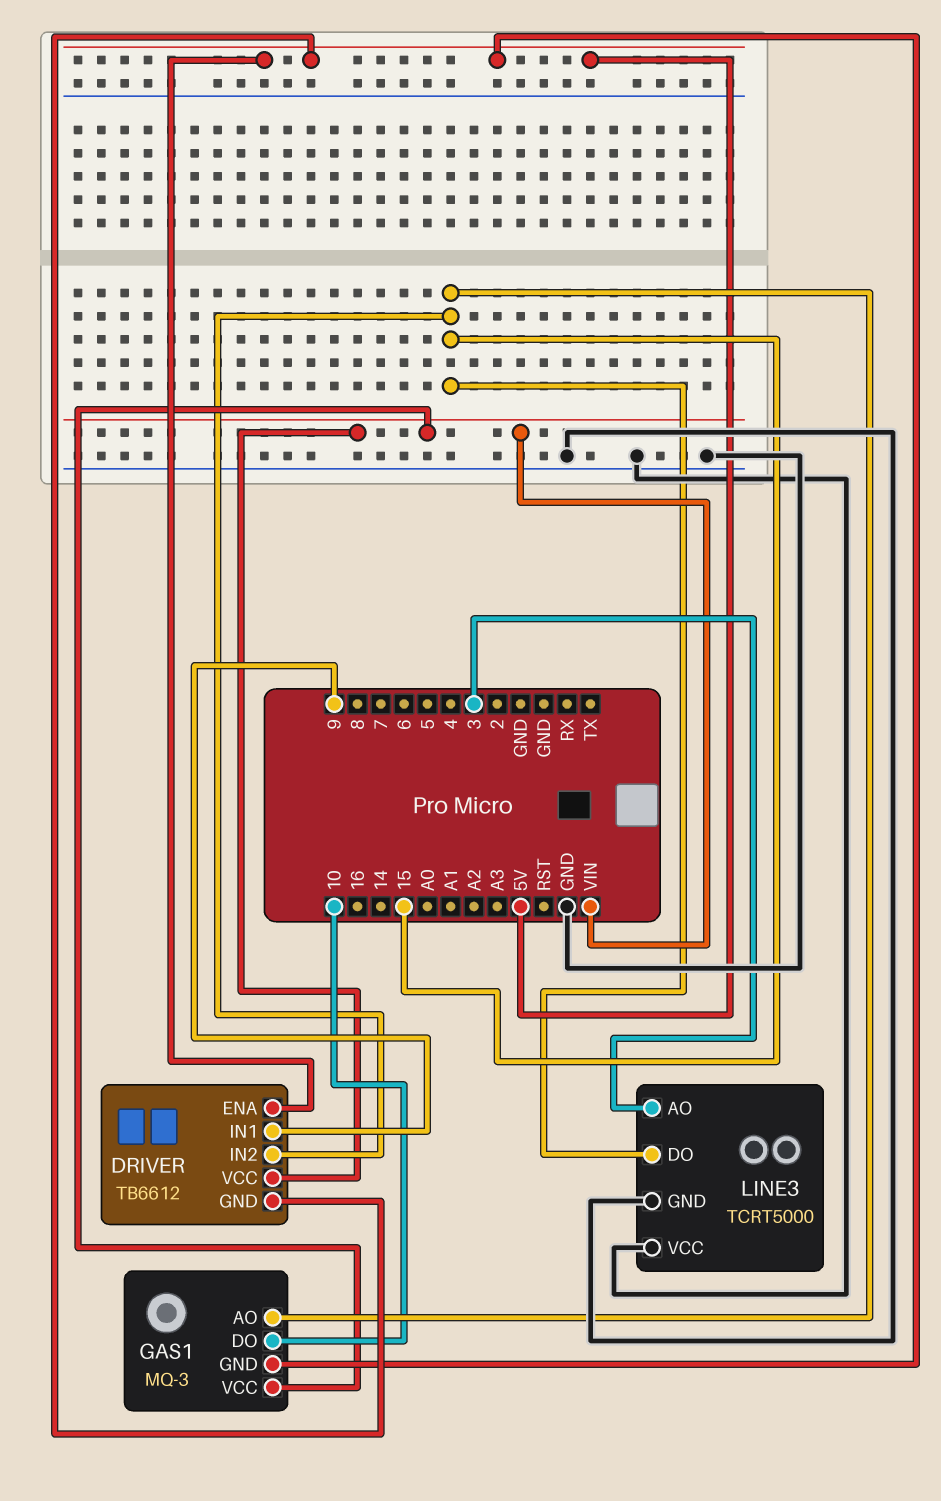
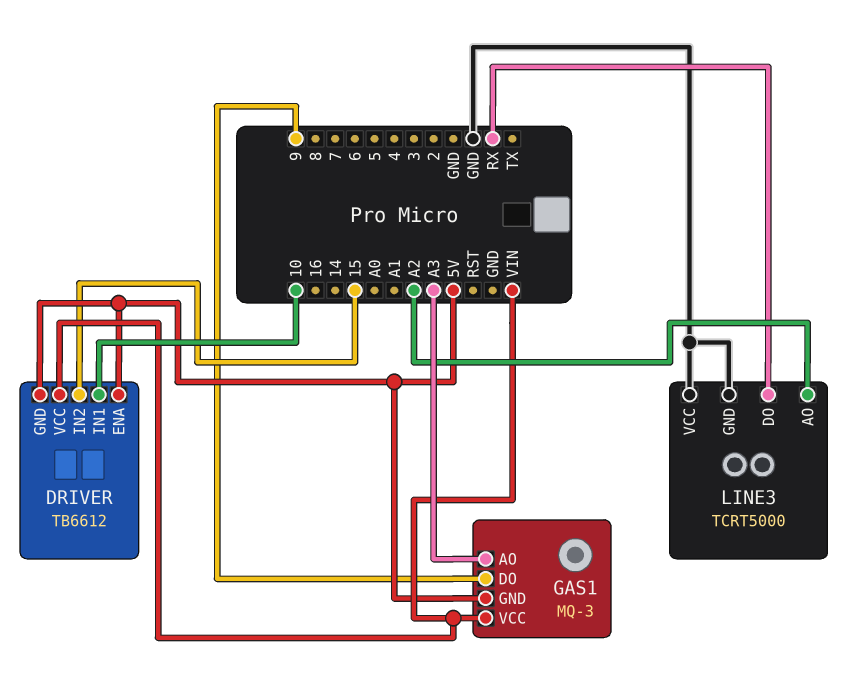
DRIVER pin IN1: 9 -> 10
GAS1 pin AO: 15 -> A3
GAS1 pin DO: 10 -> 9
LINE3 pin AO: 3 -> A2
LINE3 pin DO: 15 -> RX

